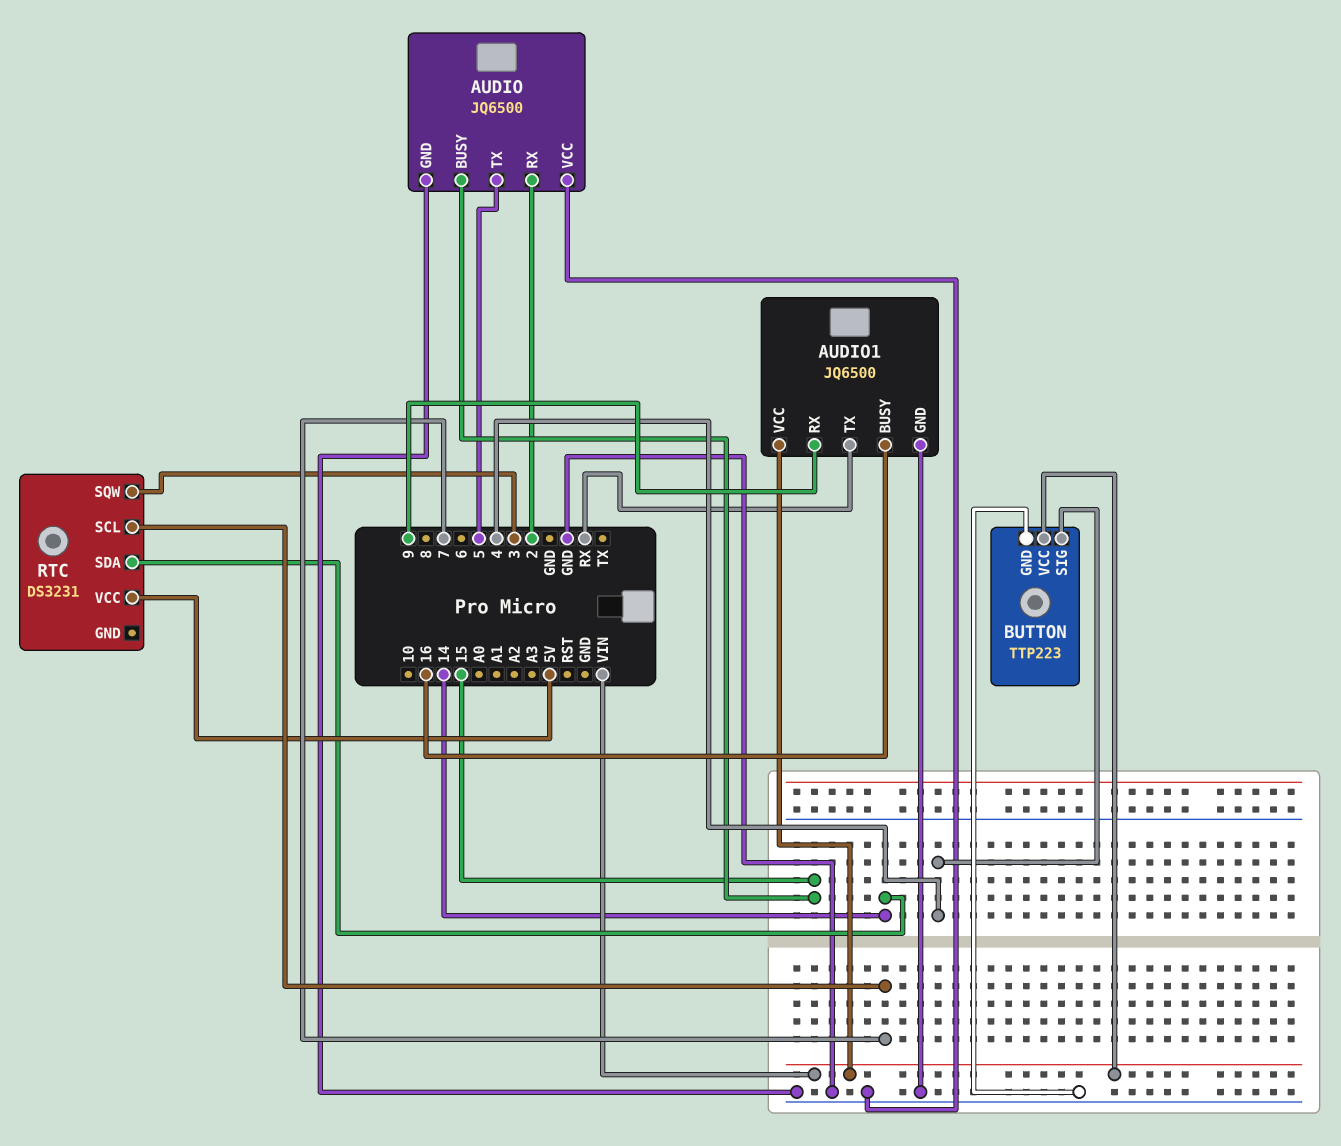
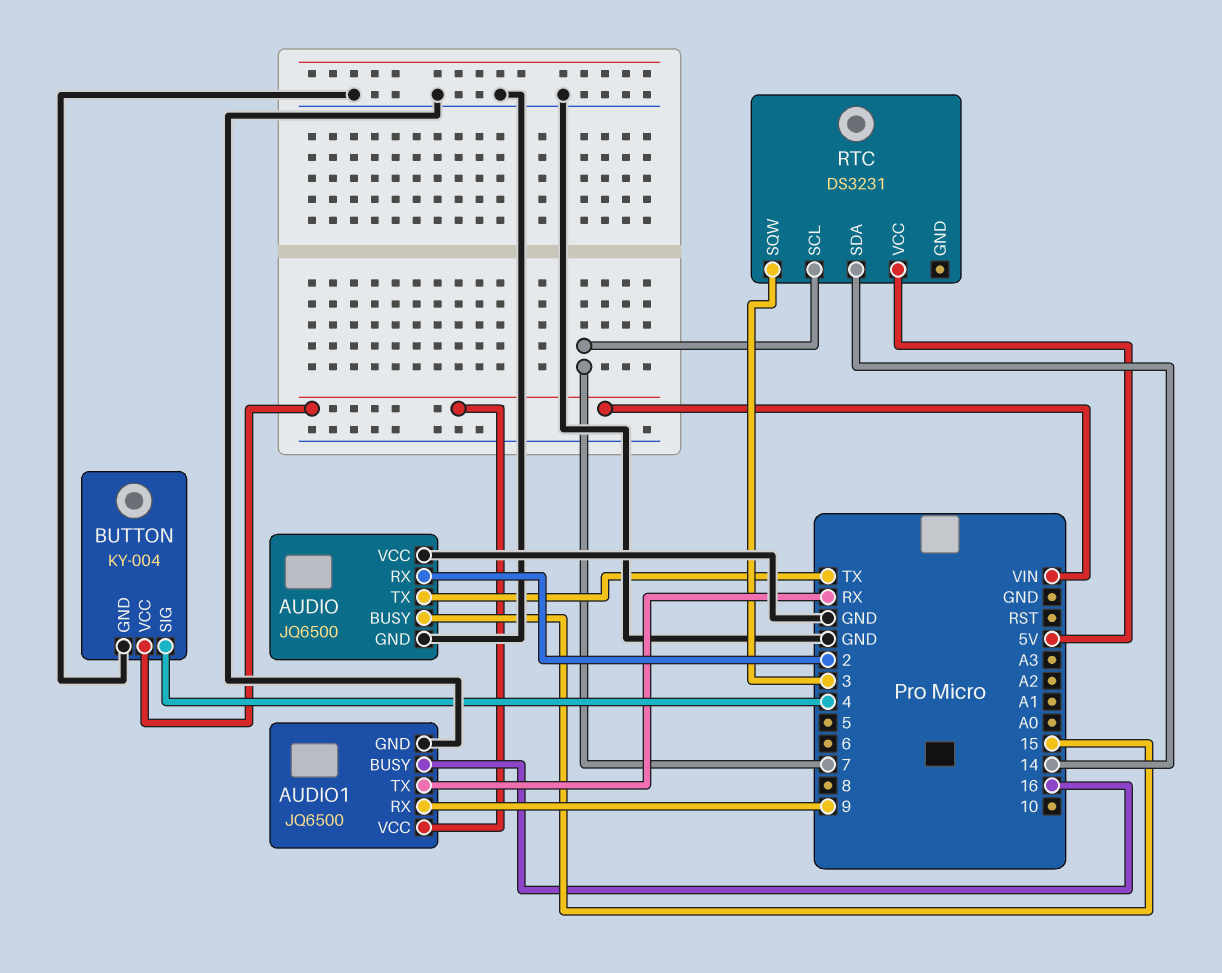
AUDIO pin TX: 5 -> TX
BUTTON: TTP223 -> KY-004

